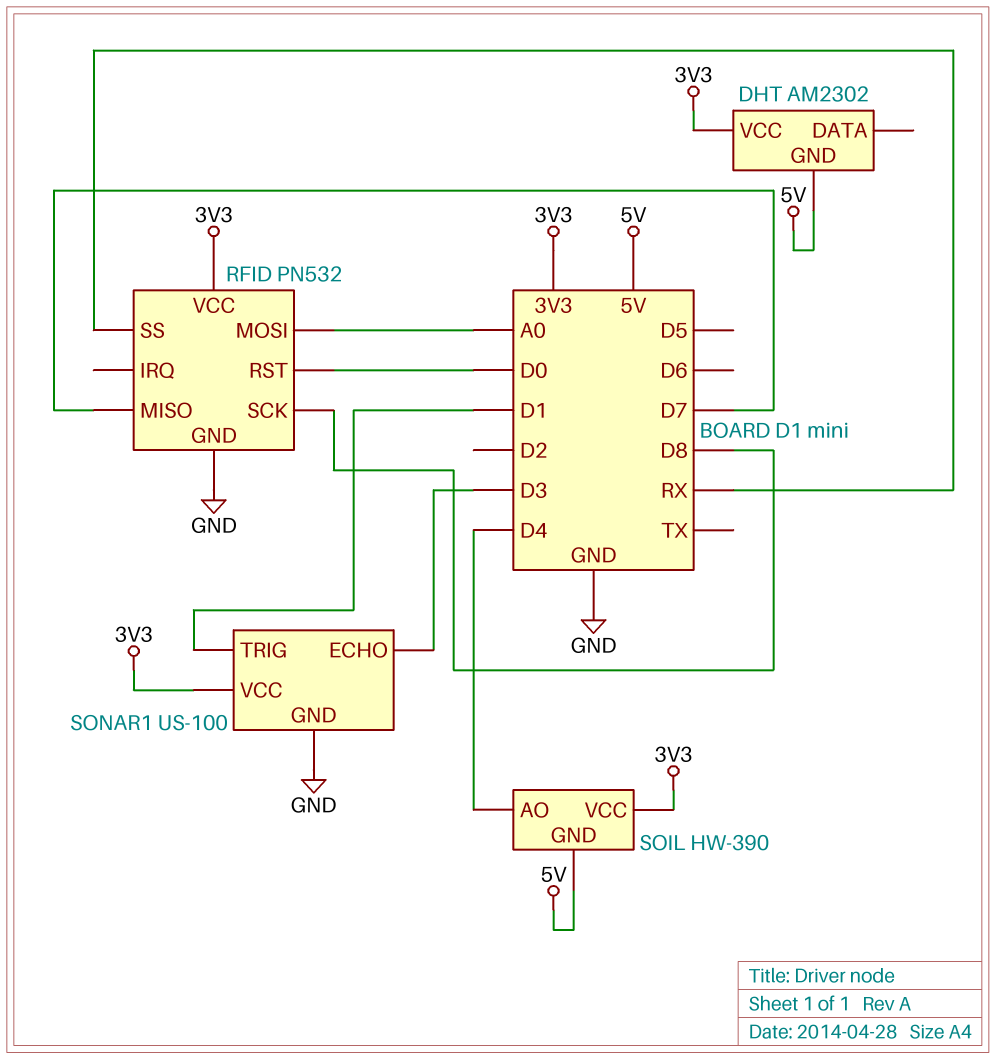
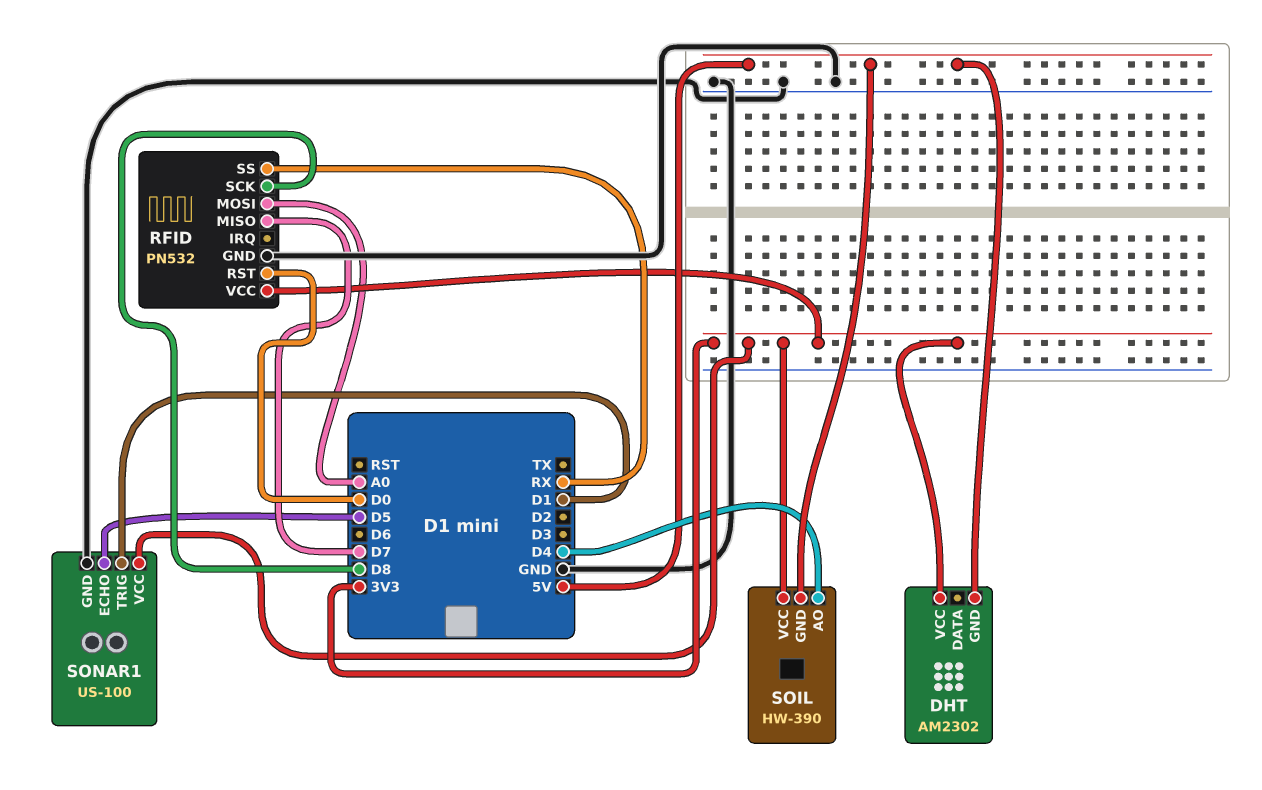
SONAR1 pin ECHO: D3 -> D5

